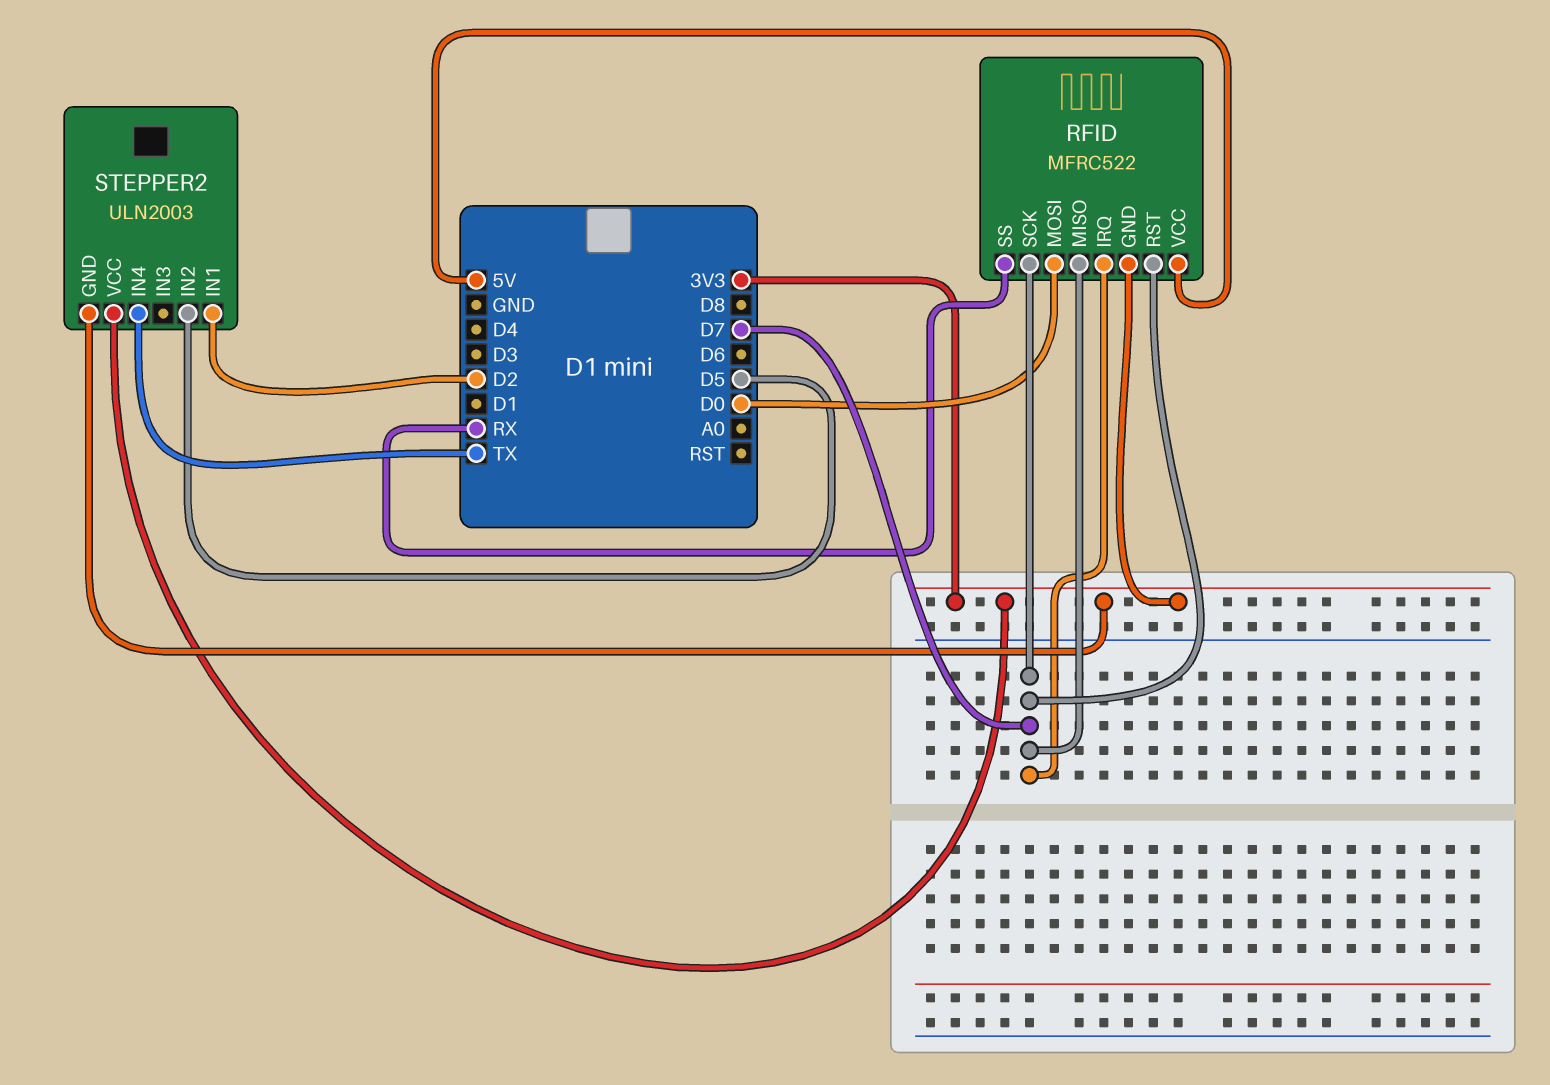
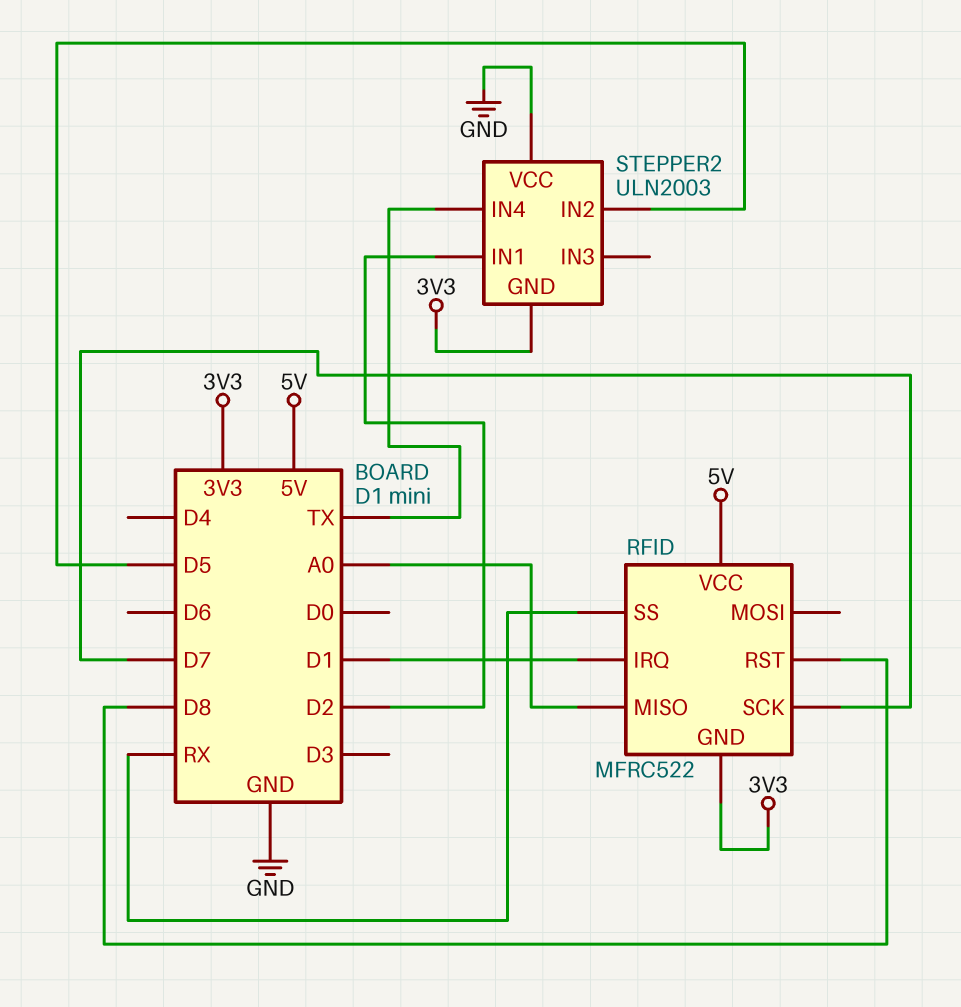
RFID pin IRQ: D7 -> D1
RFID pin MISO: D7 -> A0
RFID pin MOSI: D0 -> none
RFID pin RST: D7 -> D8
STEPPER2 pin VCC: 3V3 -> GND

